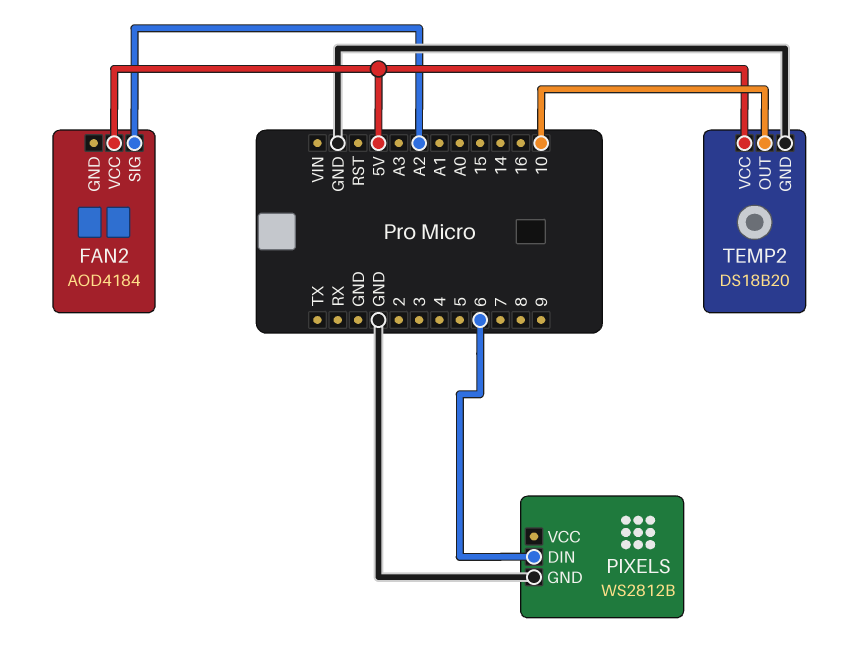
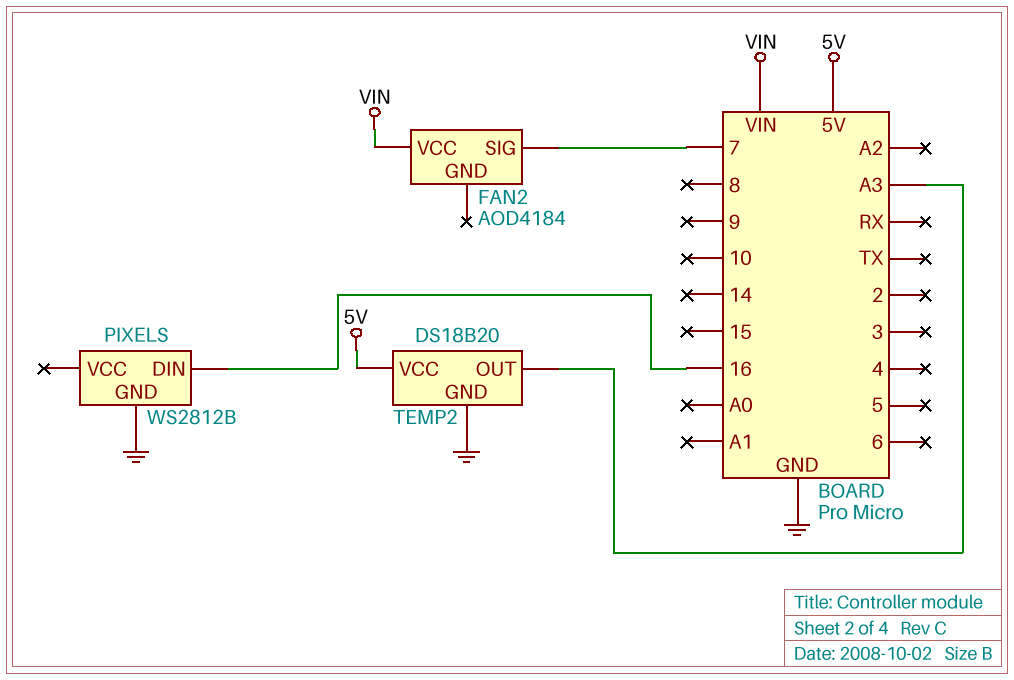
FAN2 pin SIG: A2 -> 7
FAN2 pin VCC: 5V -> VIN
PIXELS pin DIN: 6 -> 16
TEMP2 pin OUT: 10 -> A3

